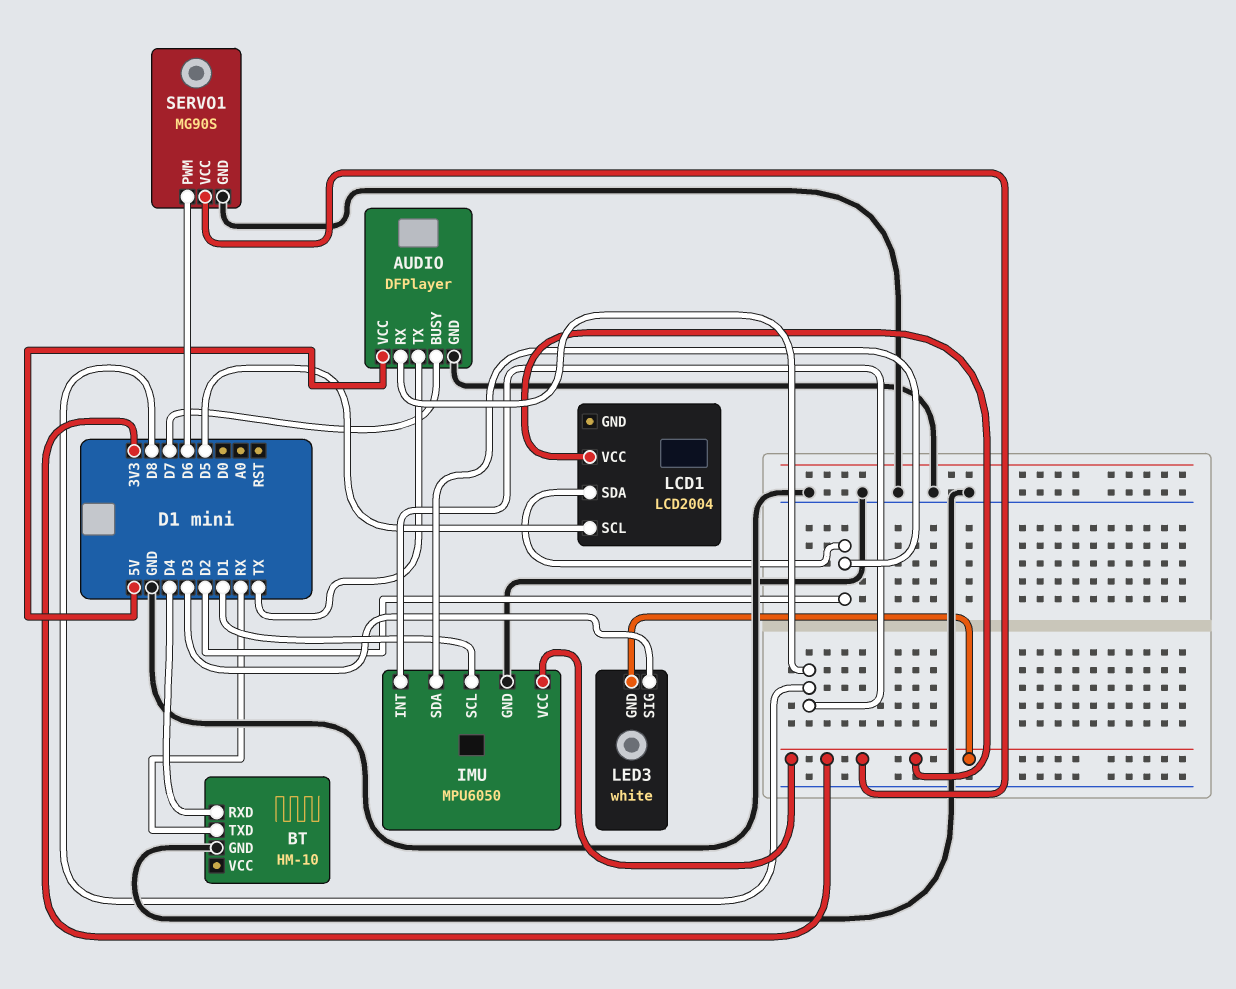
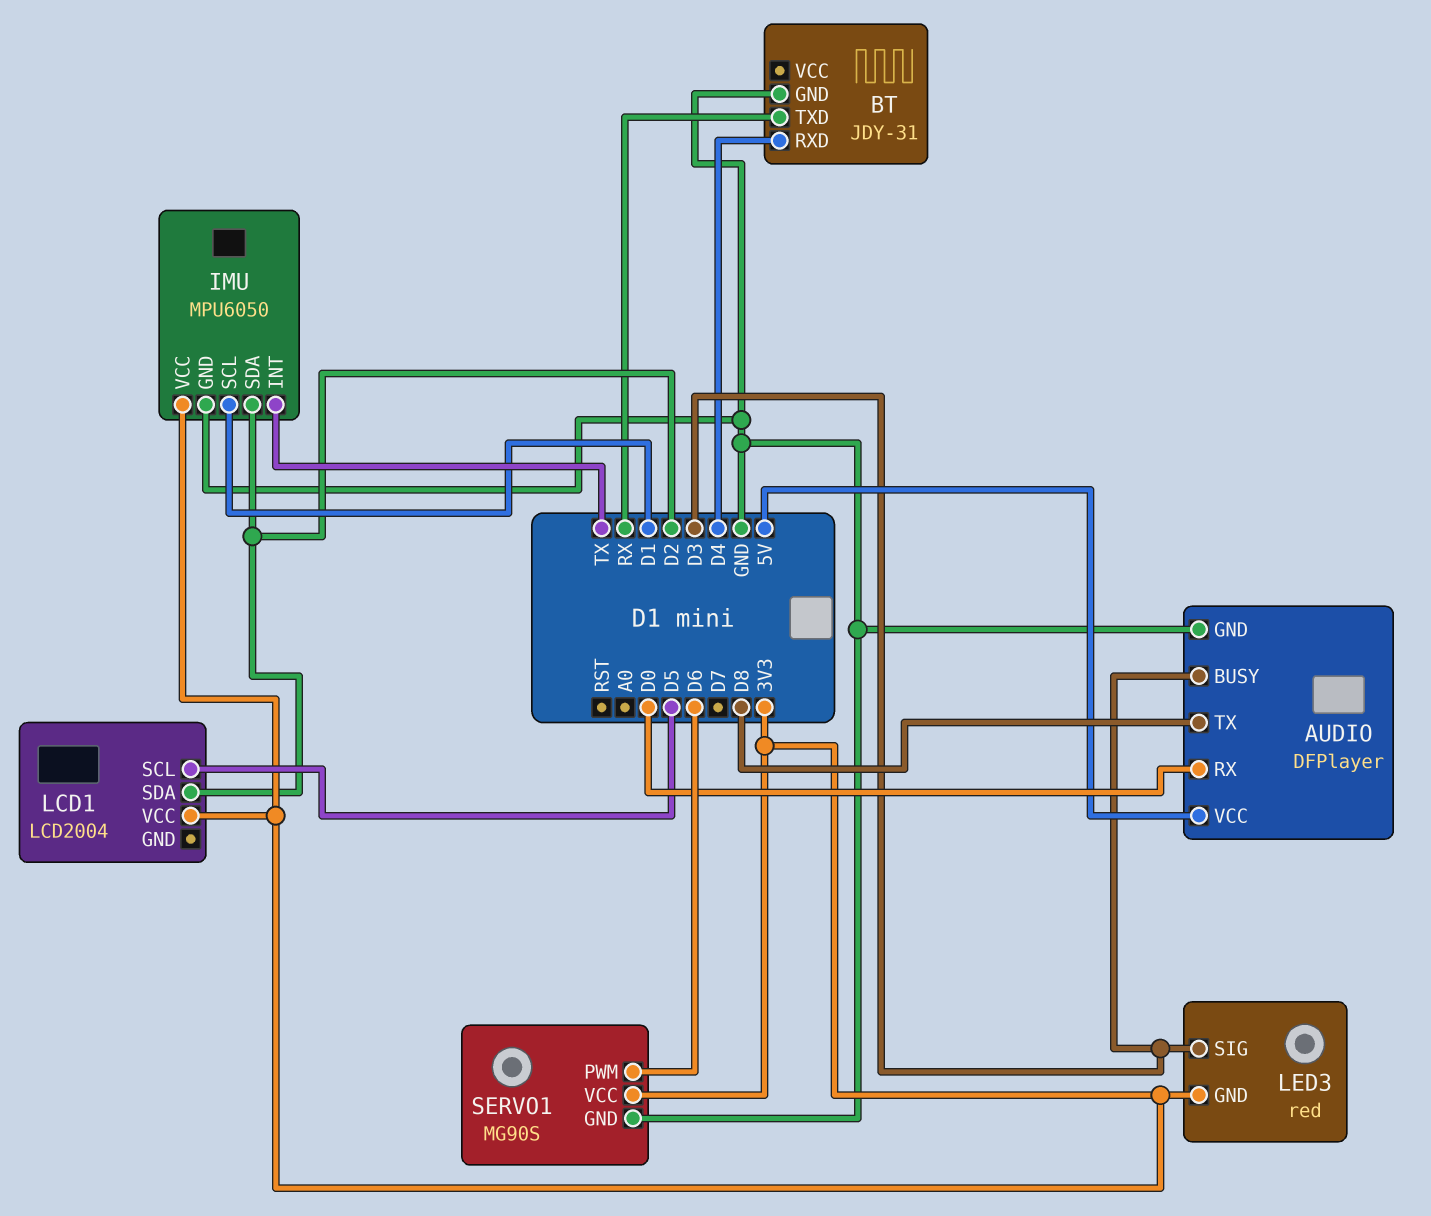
AUDIO pin BUSY: D7 -> D3
AUDIO pin RX: D8 -> D0
AUDIO pin TX: TX -> D8
BT: HM-10 -> JDY-31
IMU pin INT: D8 -> TX
LED3: white -> red

